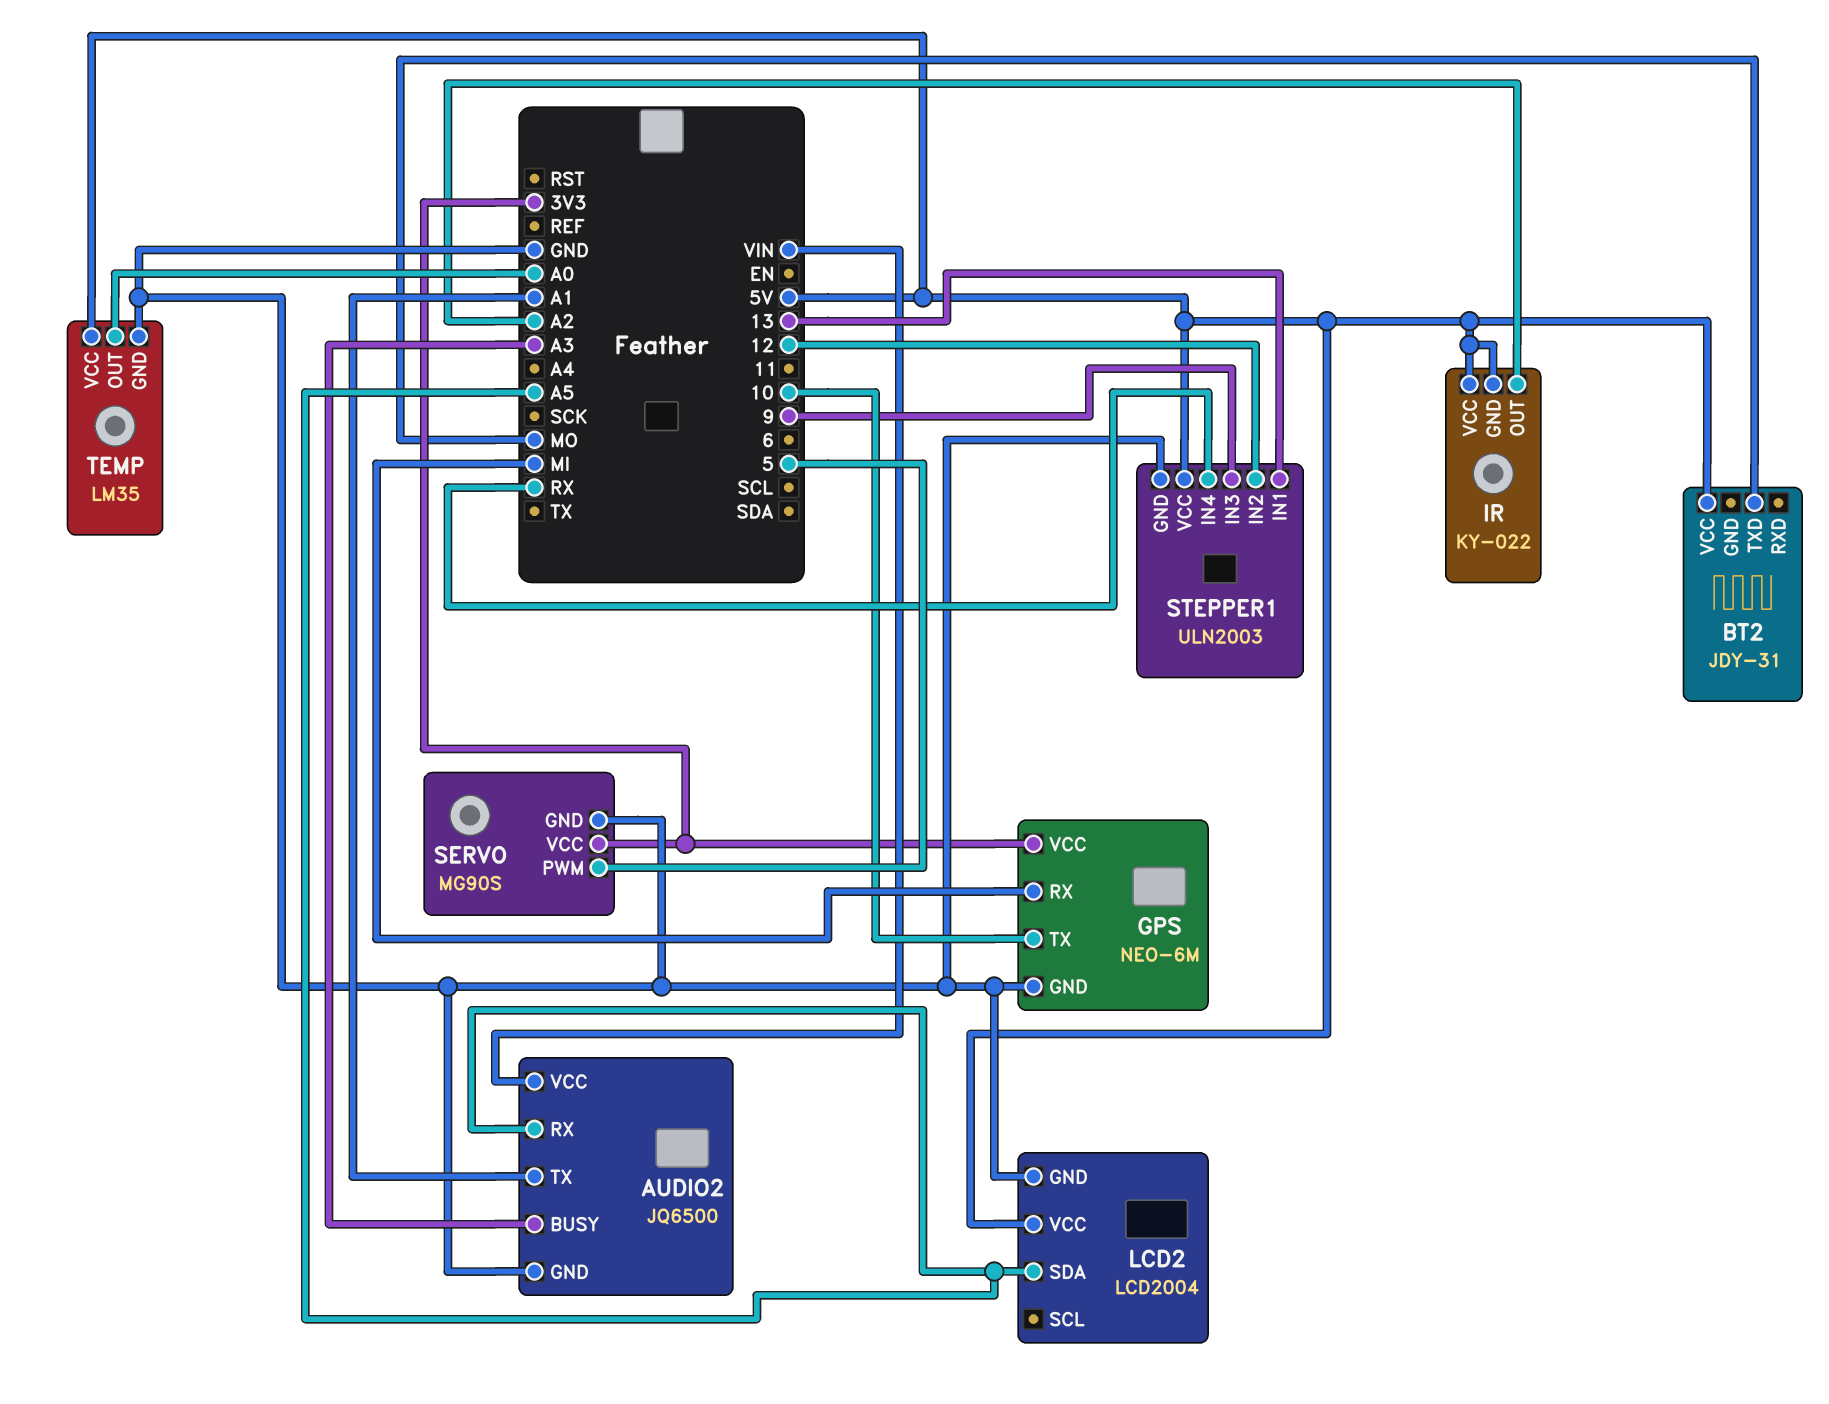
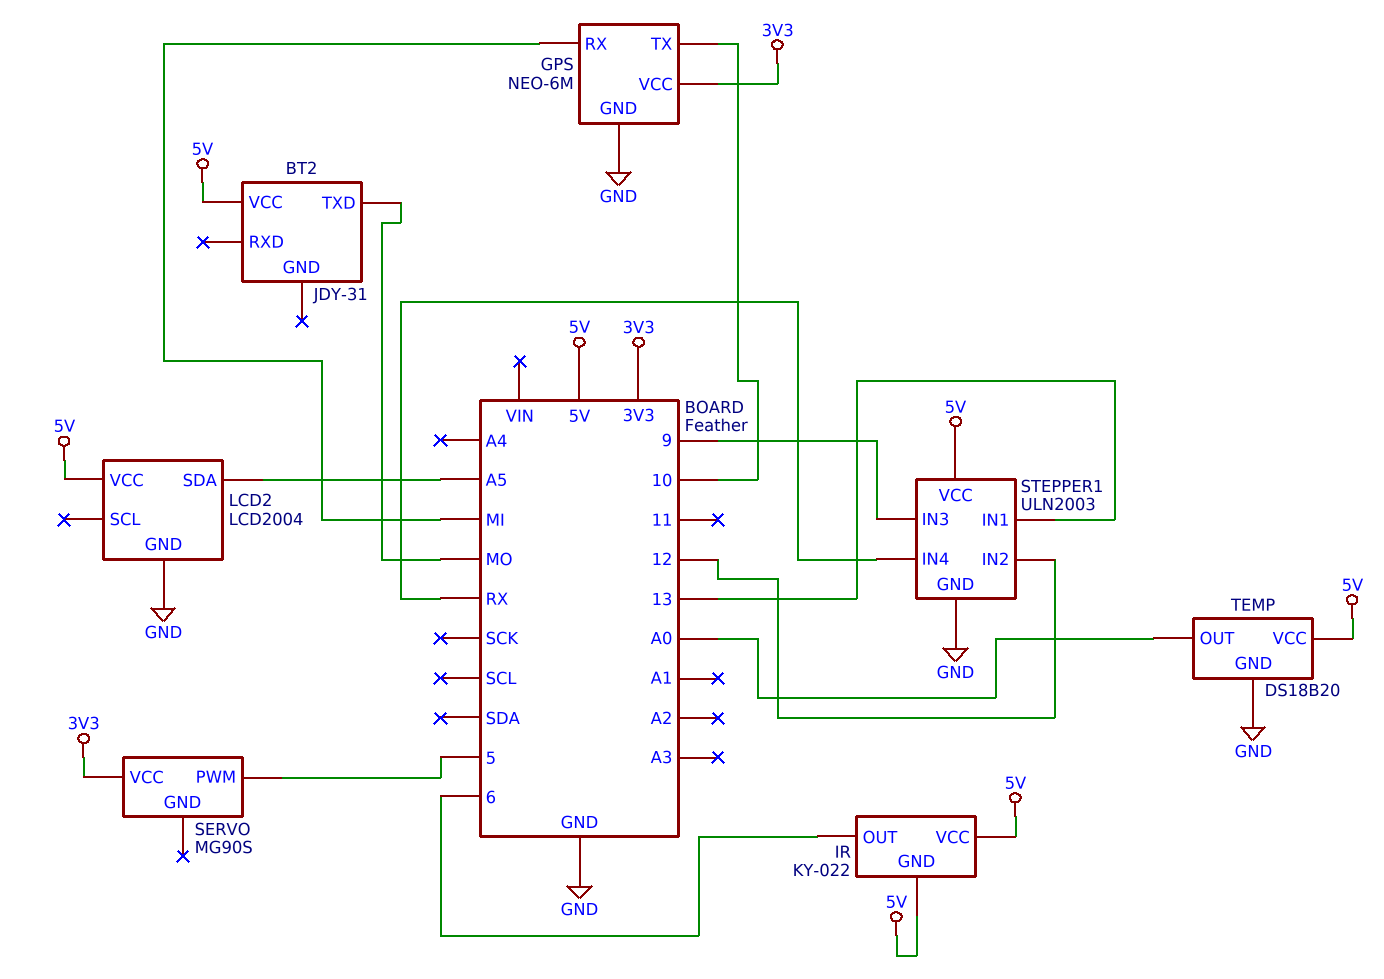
AUDIO2: JQ6500 -> none
AUDIO2 pin BUSY: A3 -> none
AUDIO2 pin GND: GND -> none
AUDIO2 pin RX: A5 -> none
AUDIO2 pin TX: A1 -> none
AUDIO2 pin VCC: VIN -> none
IR pin OUT: A2 -> 6
SERVO pin GND: GND -> none
TEMP: LM35 -> DS18B20

